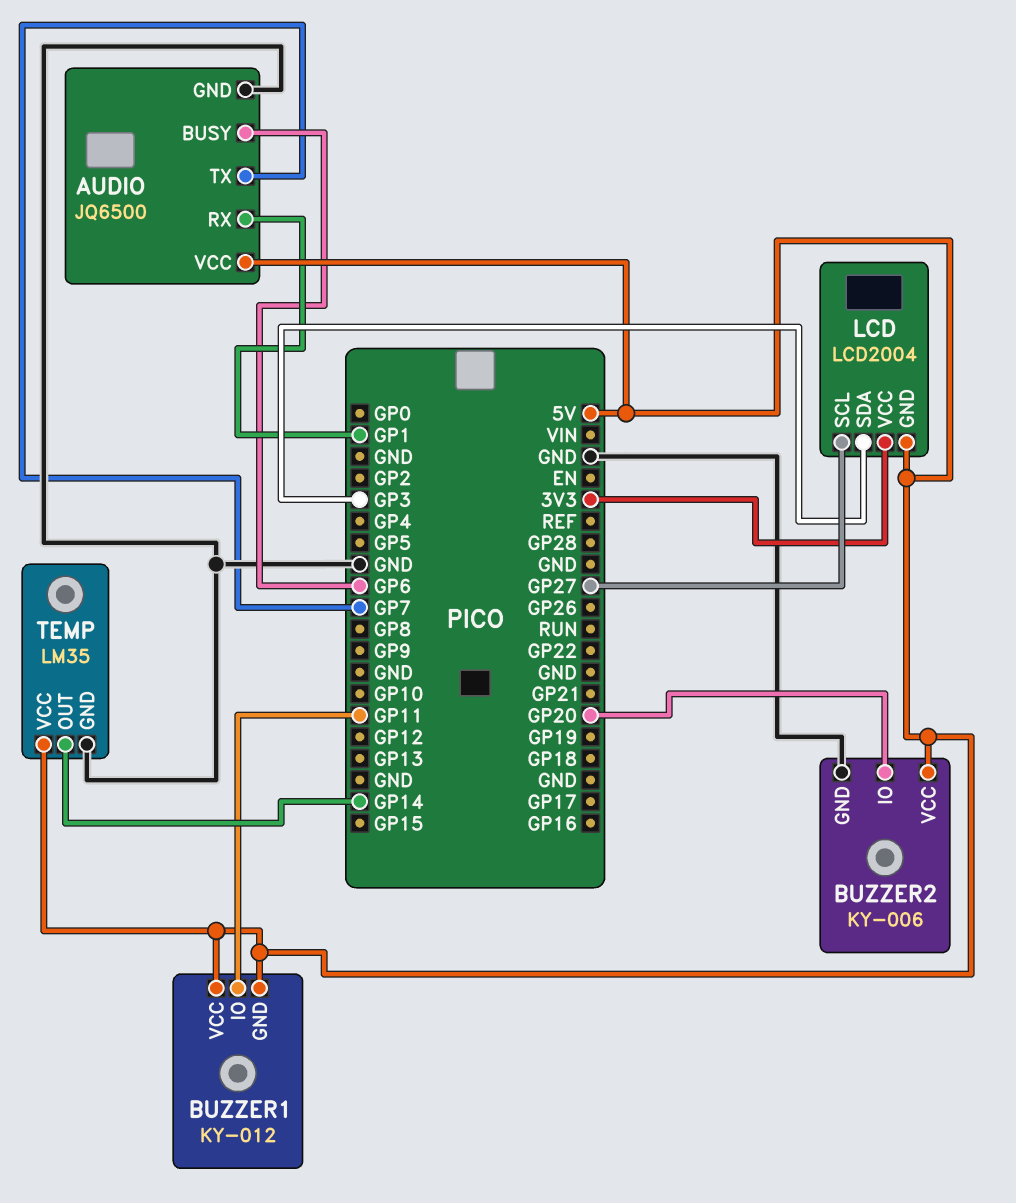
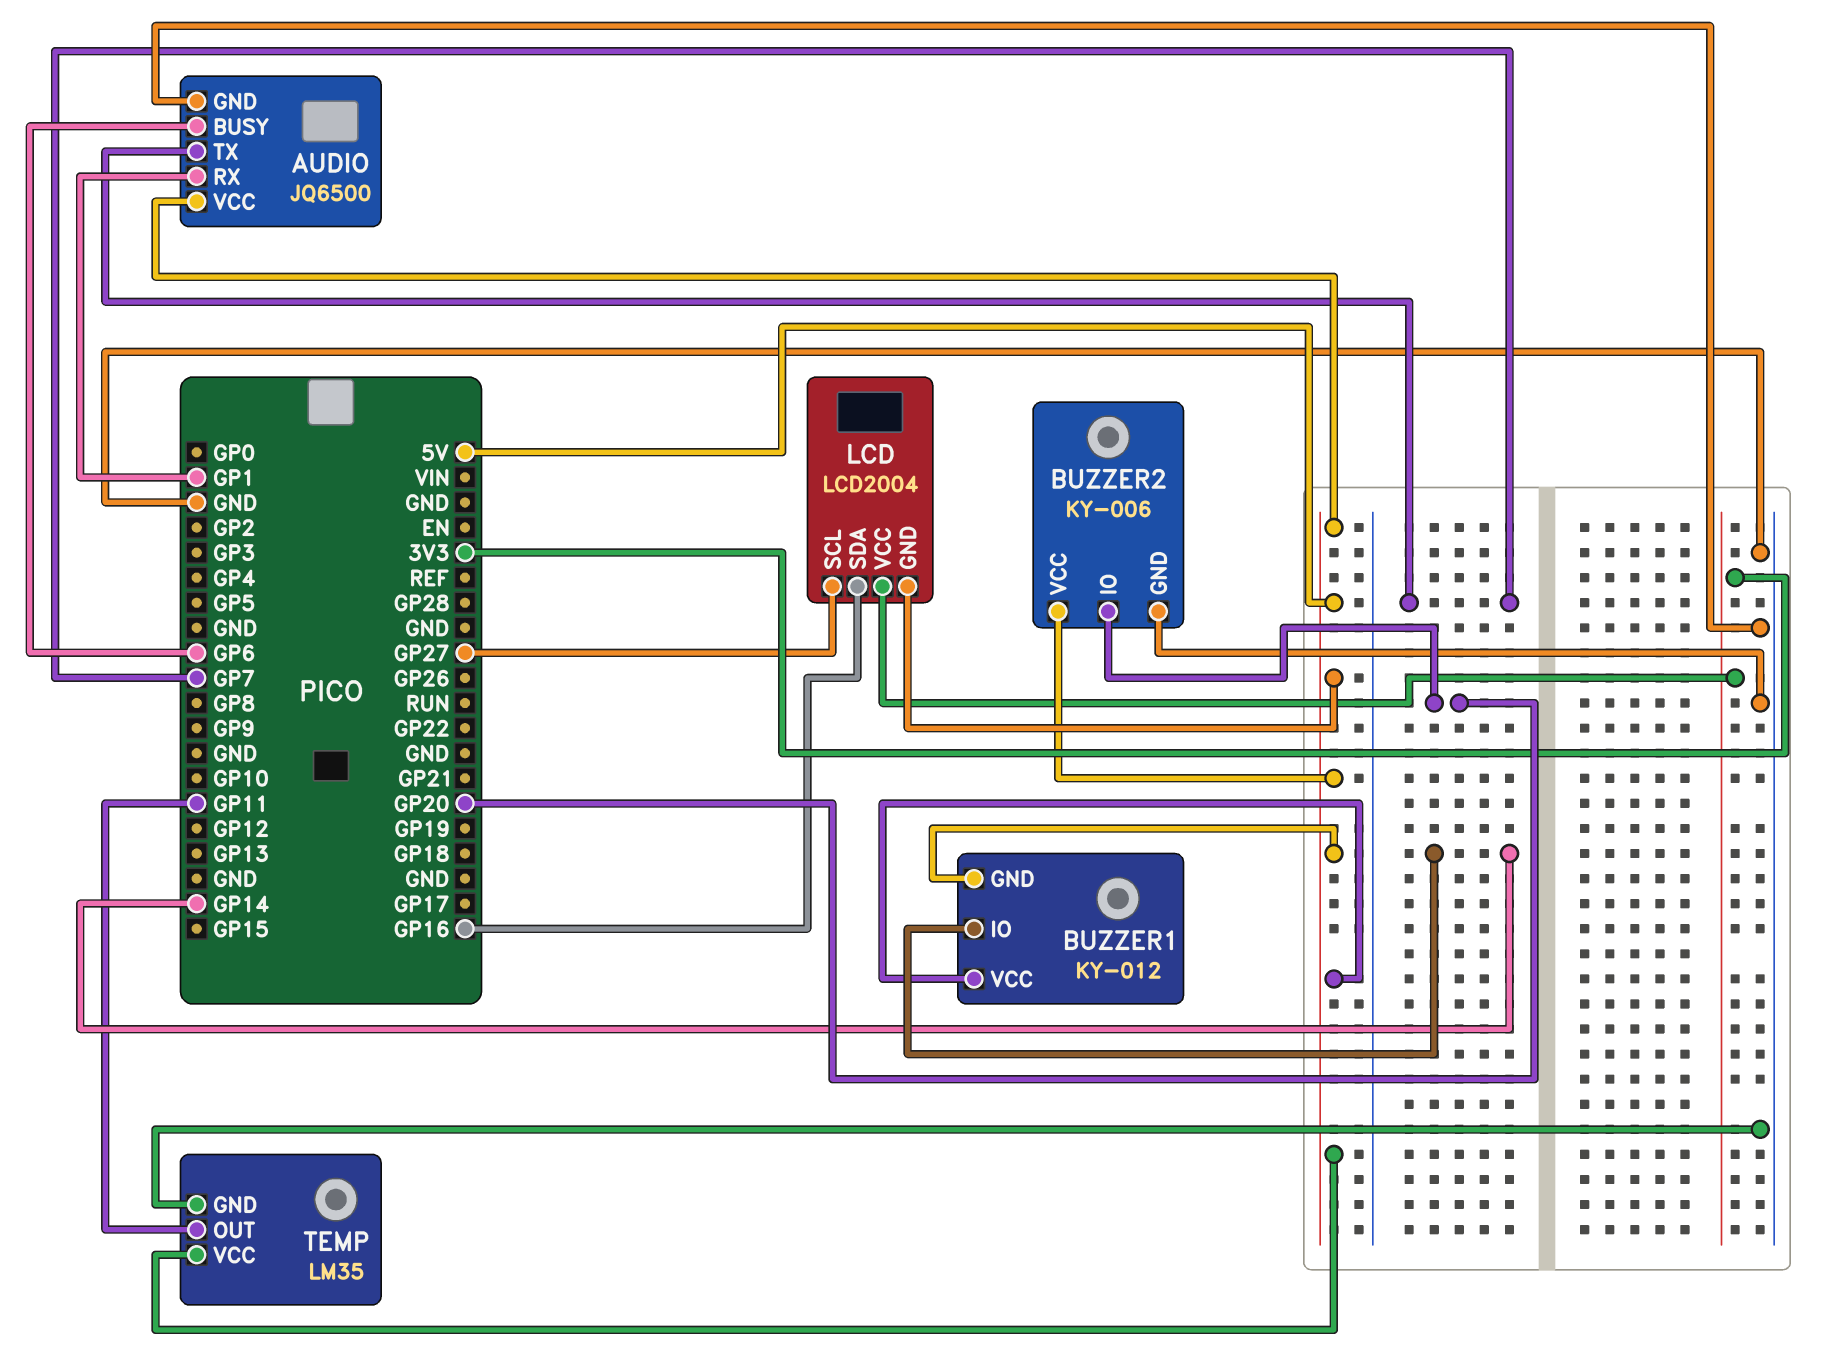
BUZZER1 pin IO: GP11 -> GP14
LCD pin SDA: GP3 -> GP16
TEMP pin OUT: GP14 -> GP11

